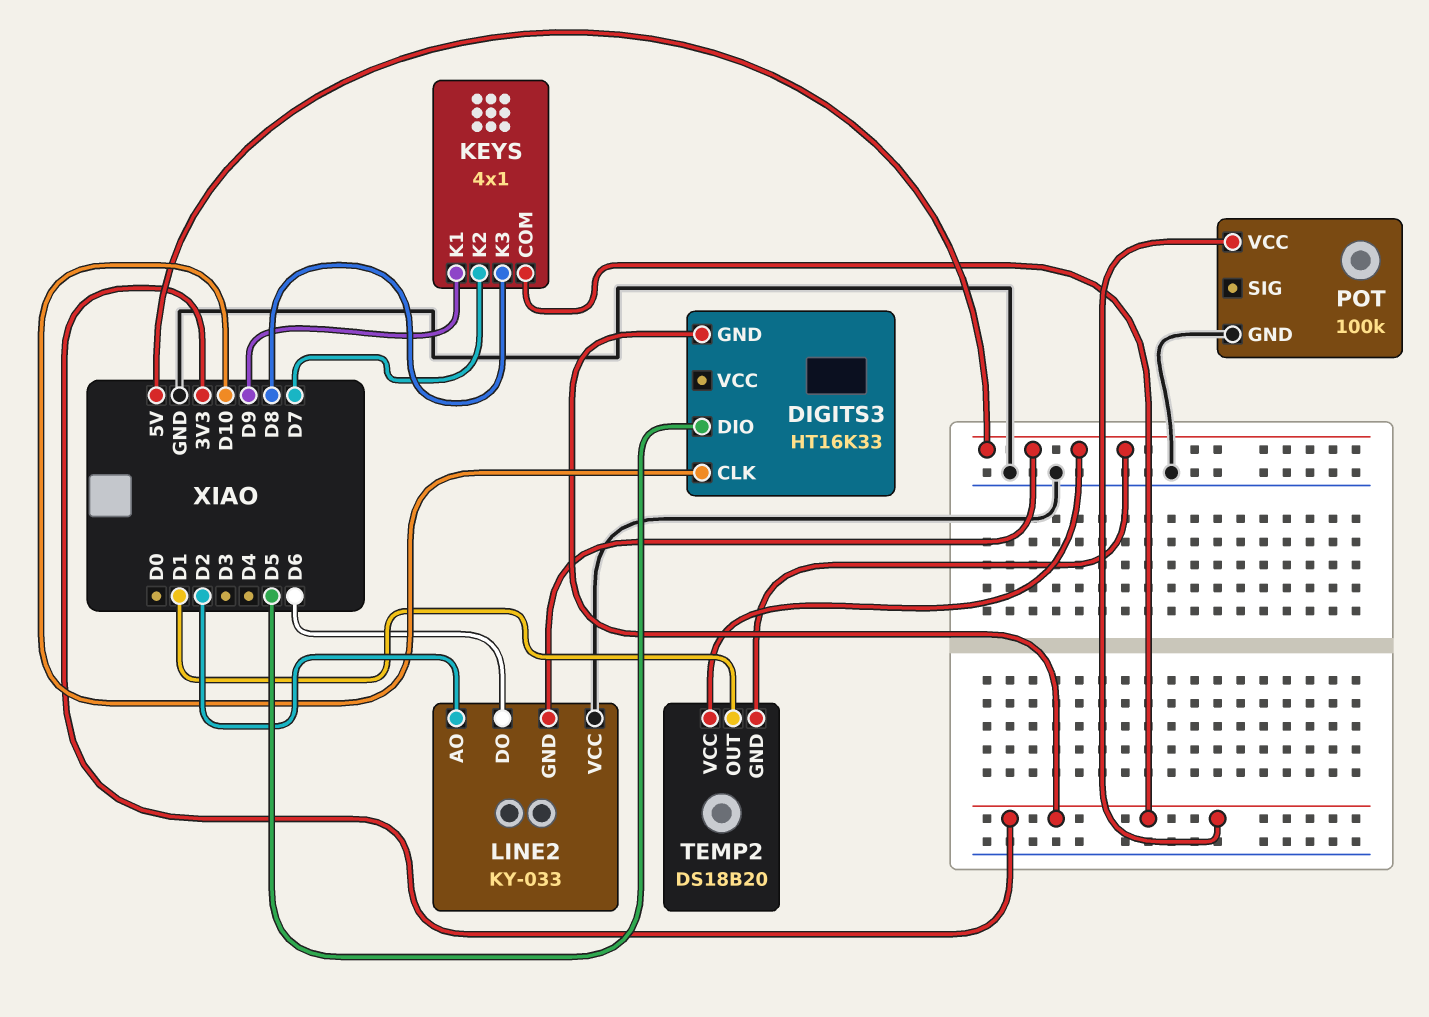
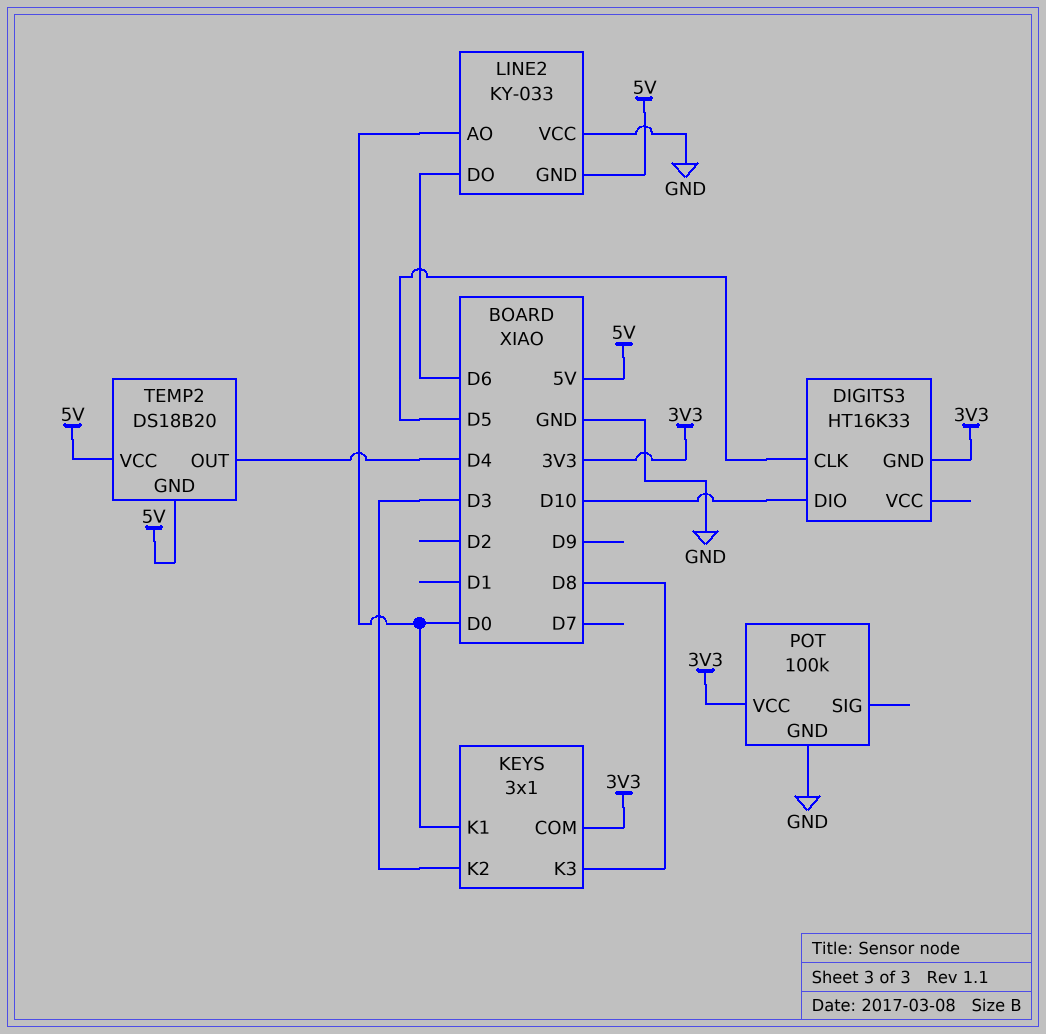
DIGITS3 pin CLK: D10 -> D5
DIGITS3 pin DIO: D5 -> D10
KEYS: 4x1 -> 3x1
KEYS pin K1: D9 -> D0
KEYS pin K2: D7 -> D3
LINE2 pin AO: D2 -> D0
TEMP2 pin OUT: D1 -> D4

